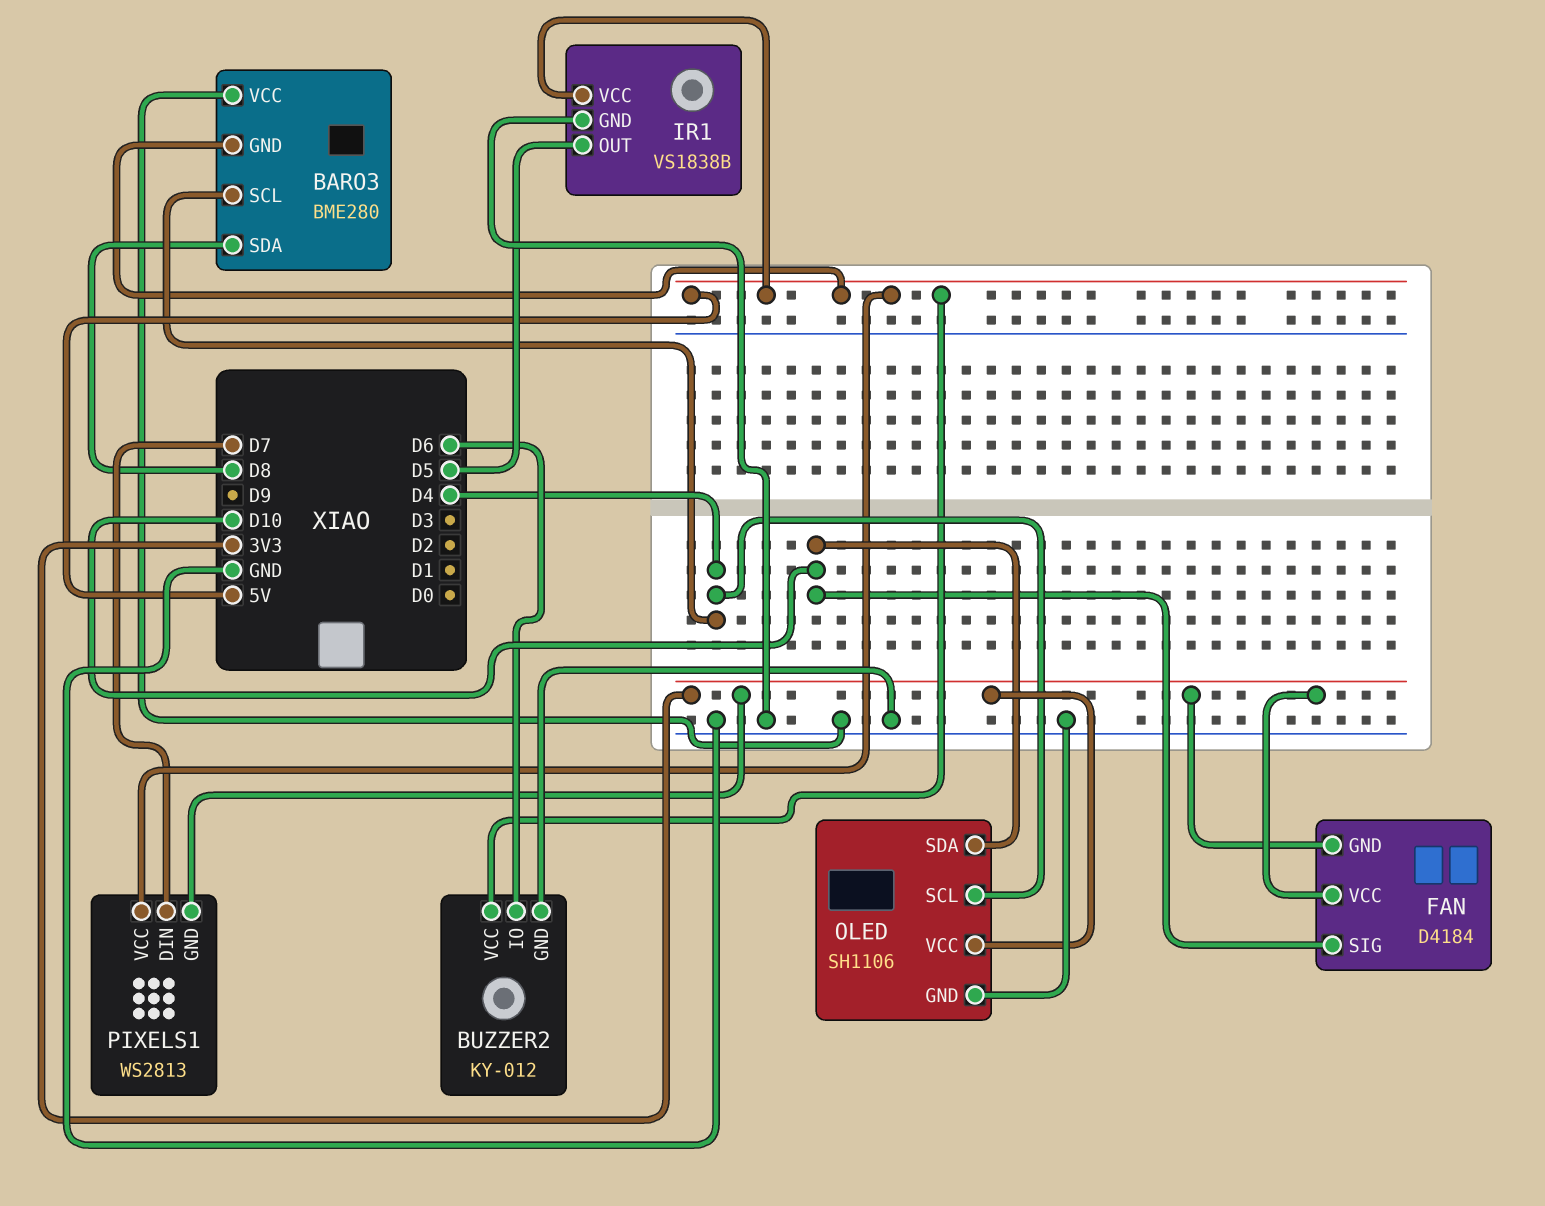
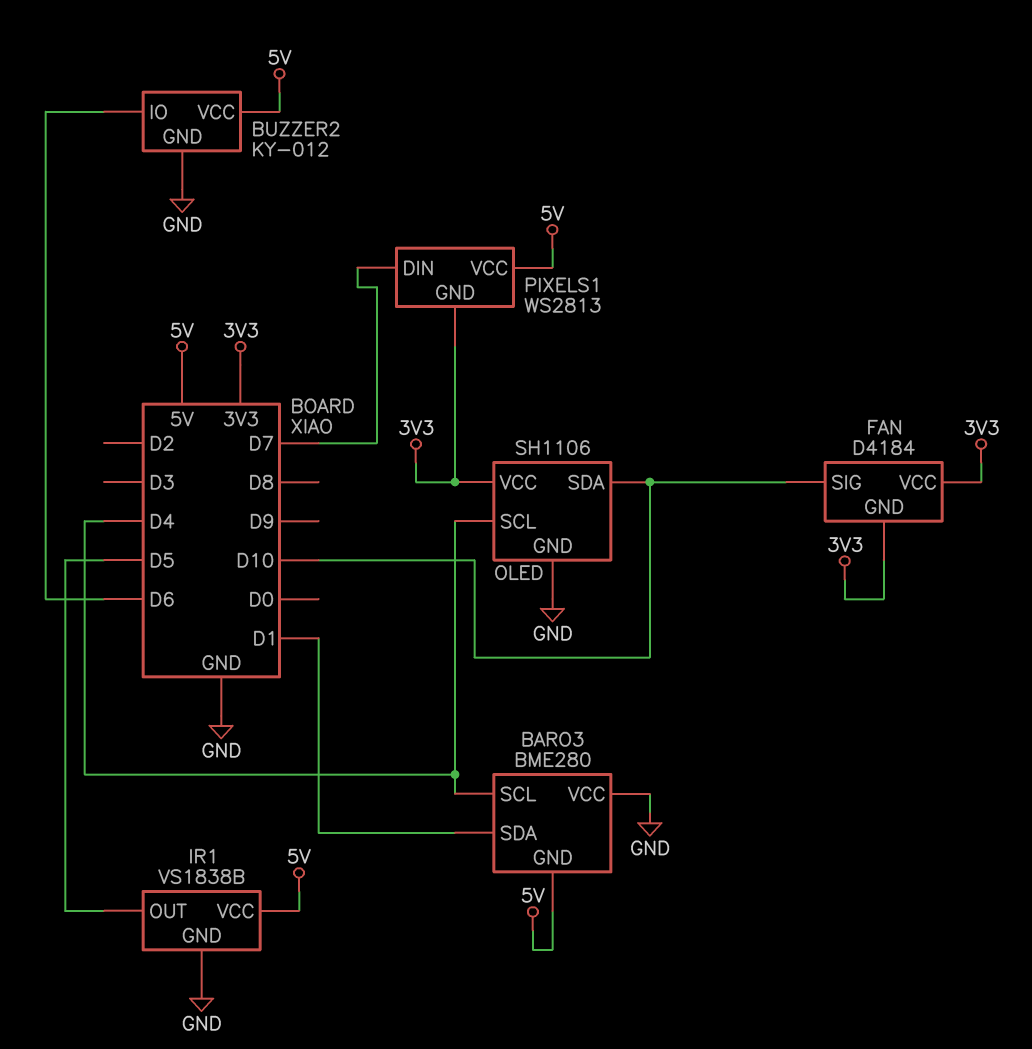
BARO3 pin SDA: D8 -> D1

